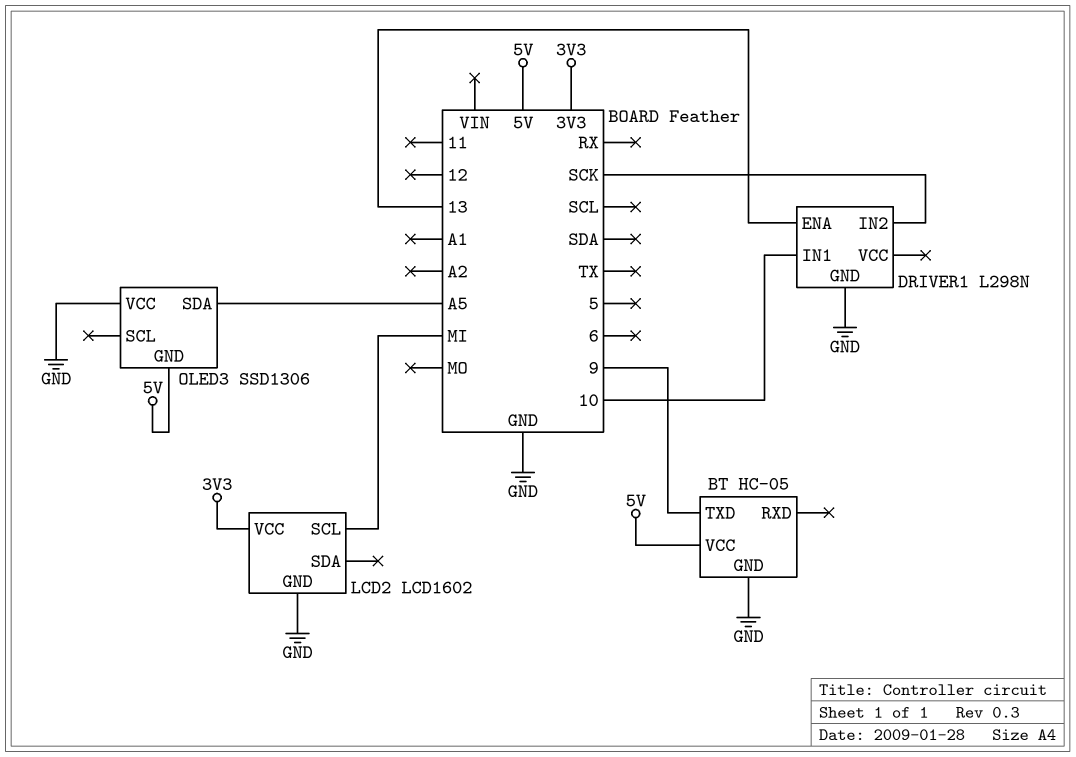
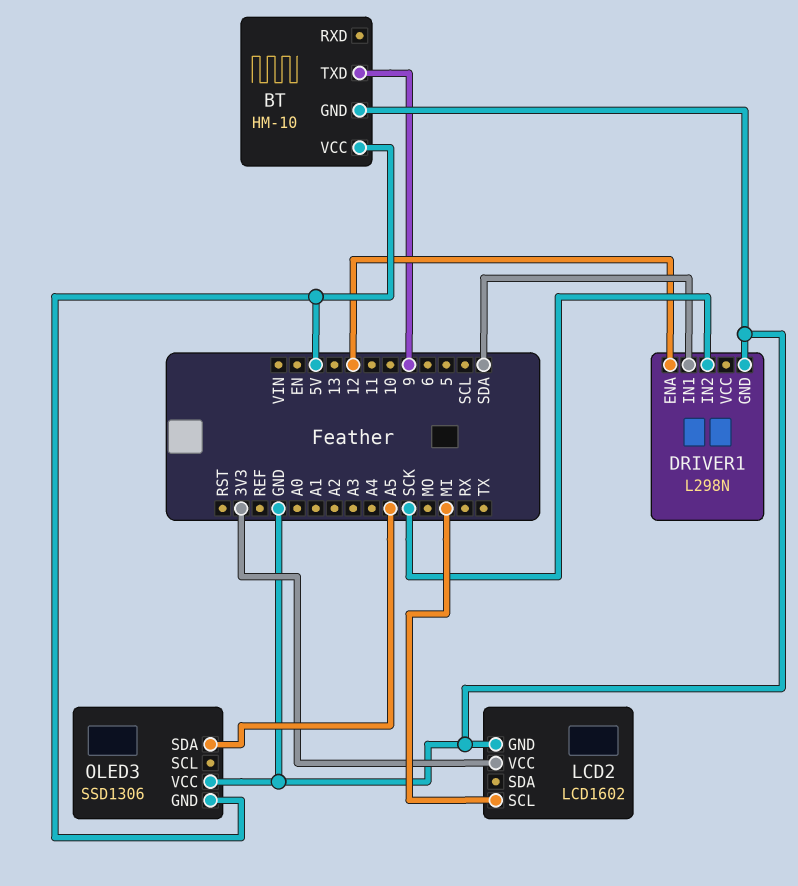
BT: HC-05 -> HM-10
DRIVER1 pin ENA: 13 -> 12
DRIVER1 pin IN1: 10 -> SDA

